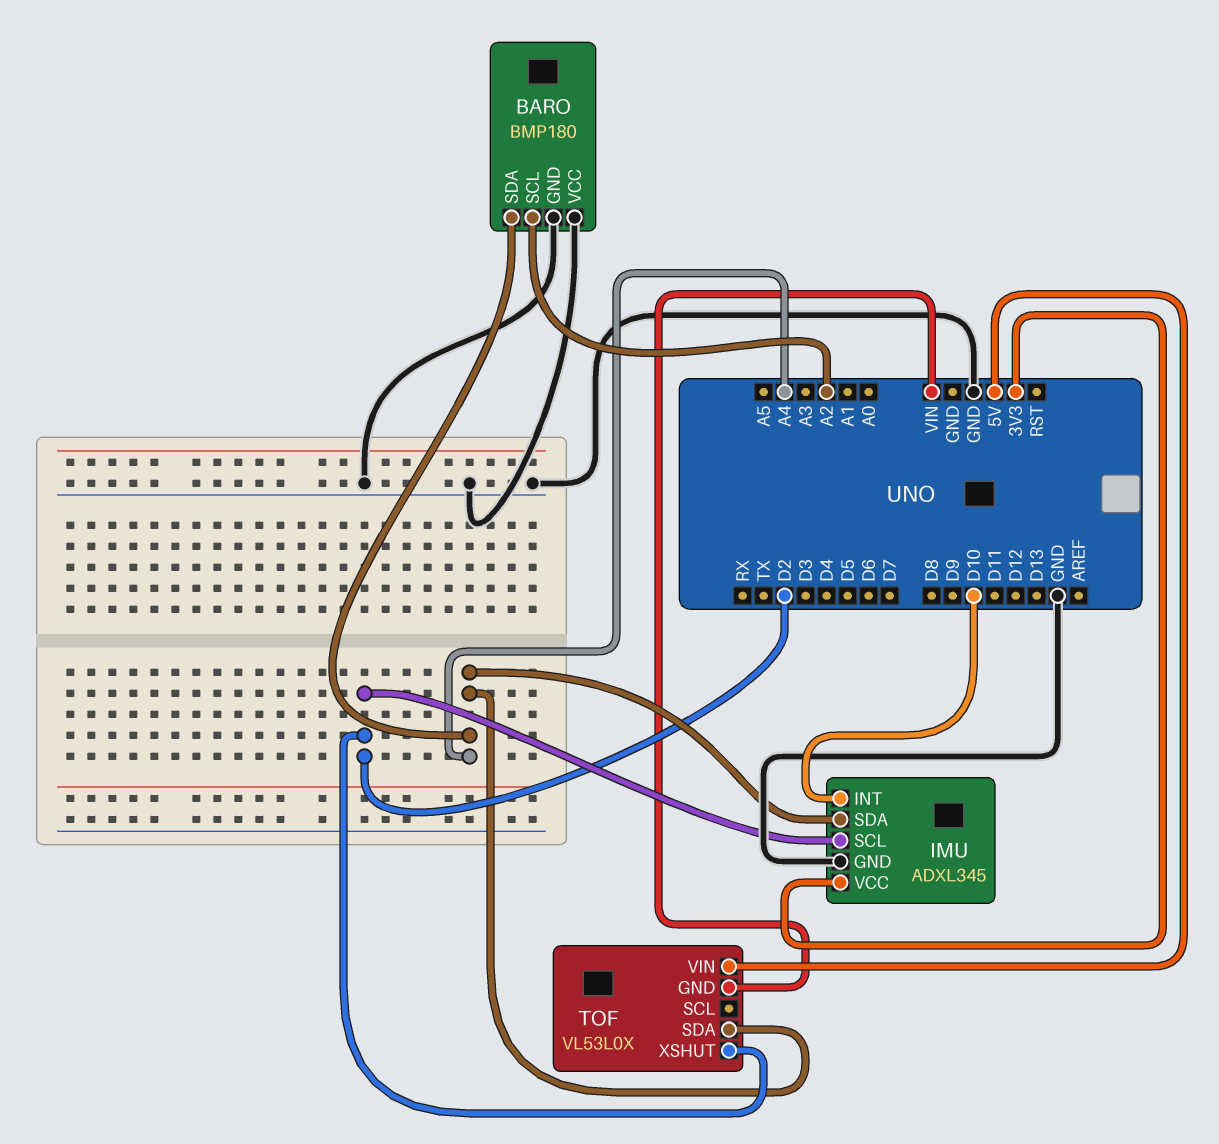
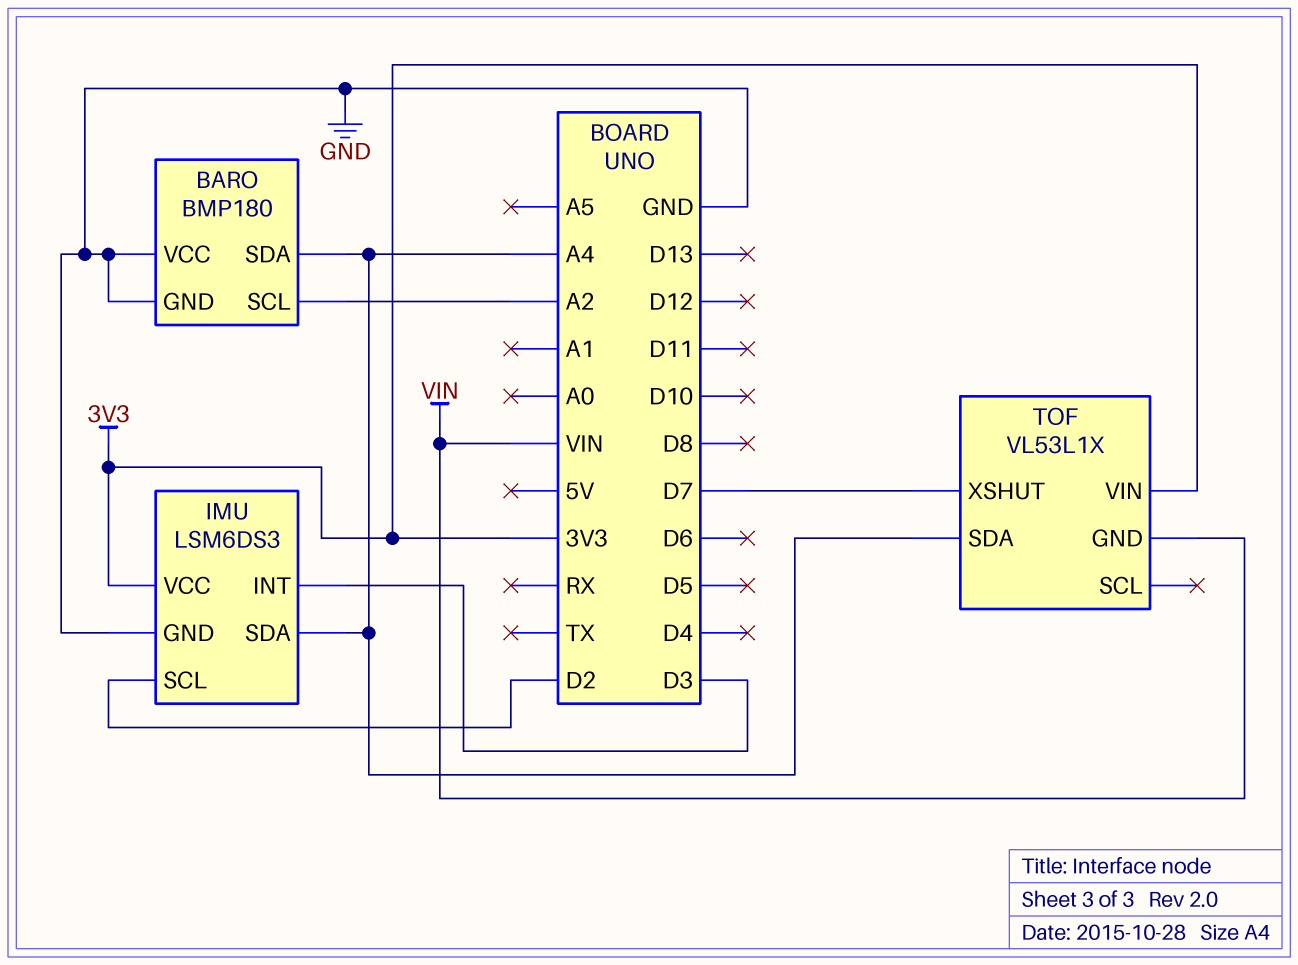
IMU: ADXL345 -> LSM6DS3
IMU pin INT: D10 -> D3
TOF: VL53L0X -> VL53L1X
TOF pin VIN: 5V -> 3V3
TOF pin XSHUT: D2 -> D7

